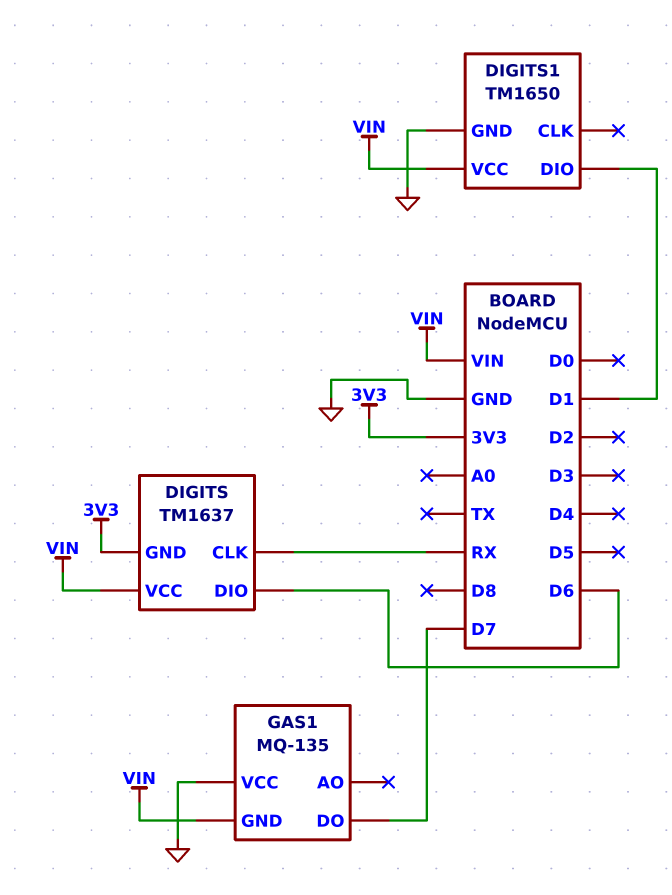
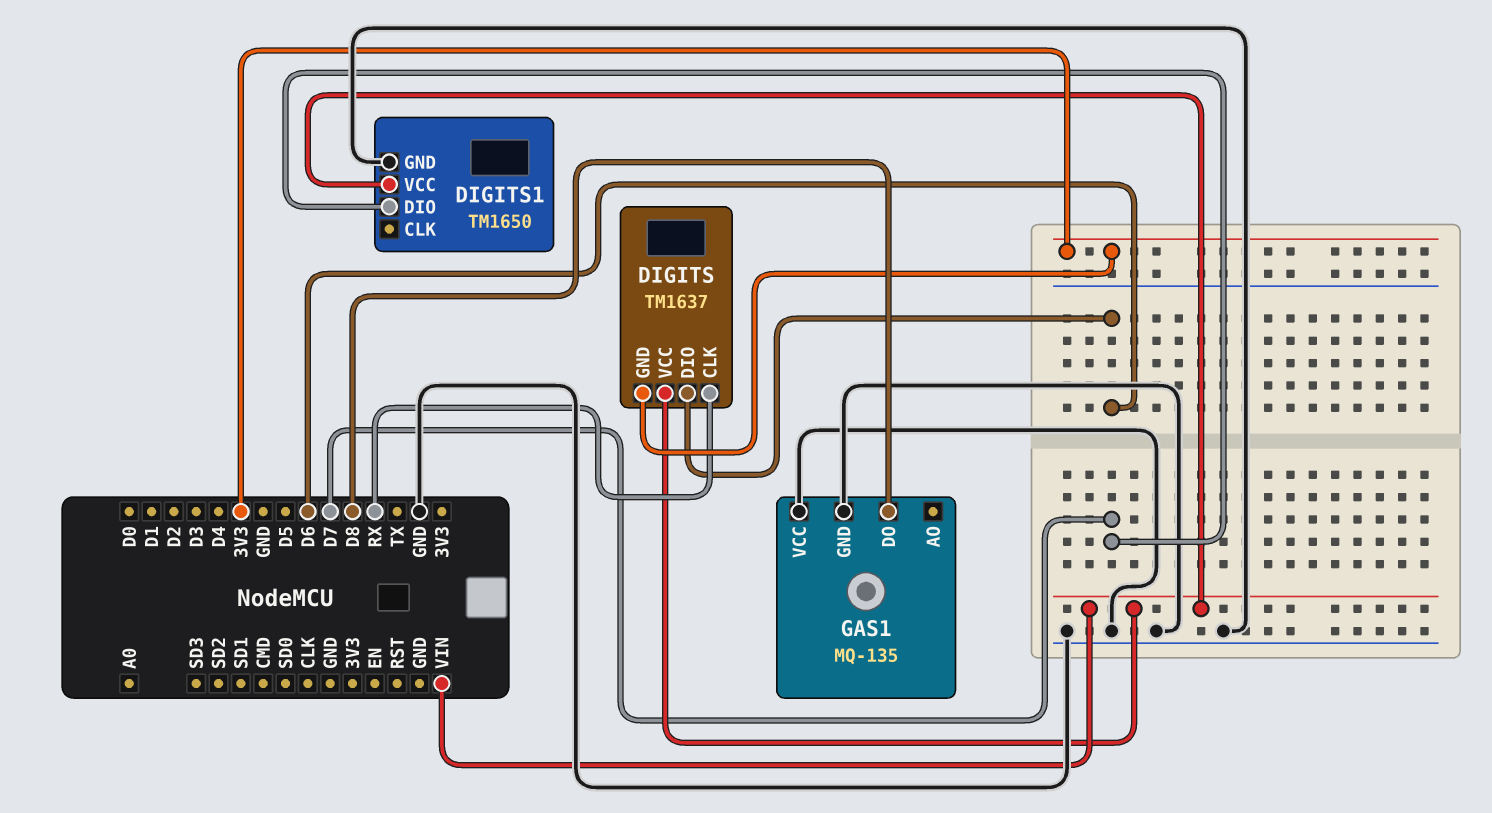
DIGITS1 pin DIO: D1 -> D7
GAS1 pin DO: D7 -> D8
GAS1 pin GND: VIN -> GND

